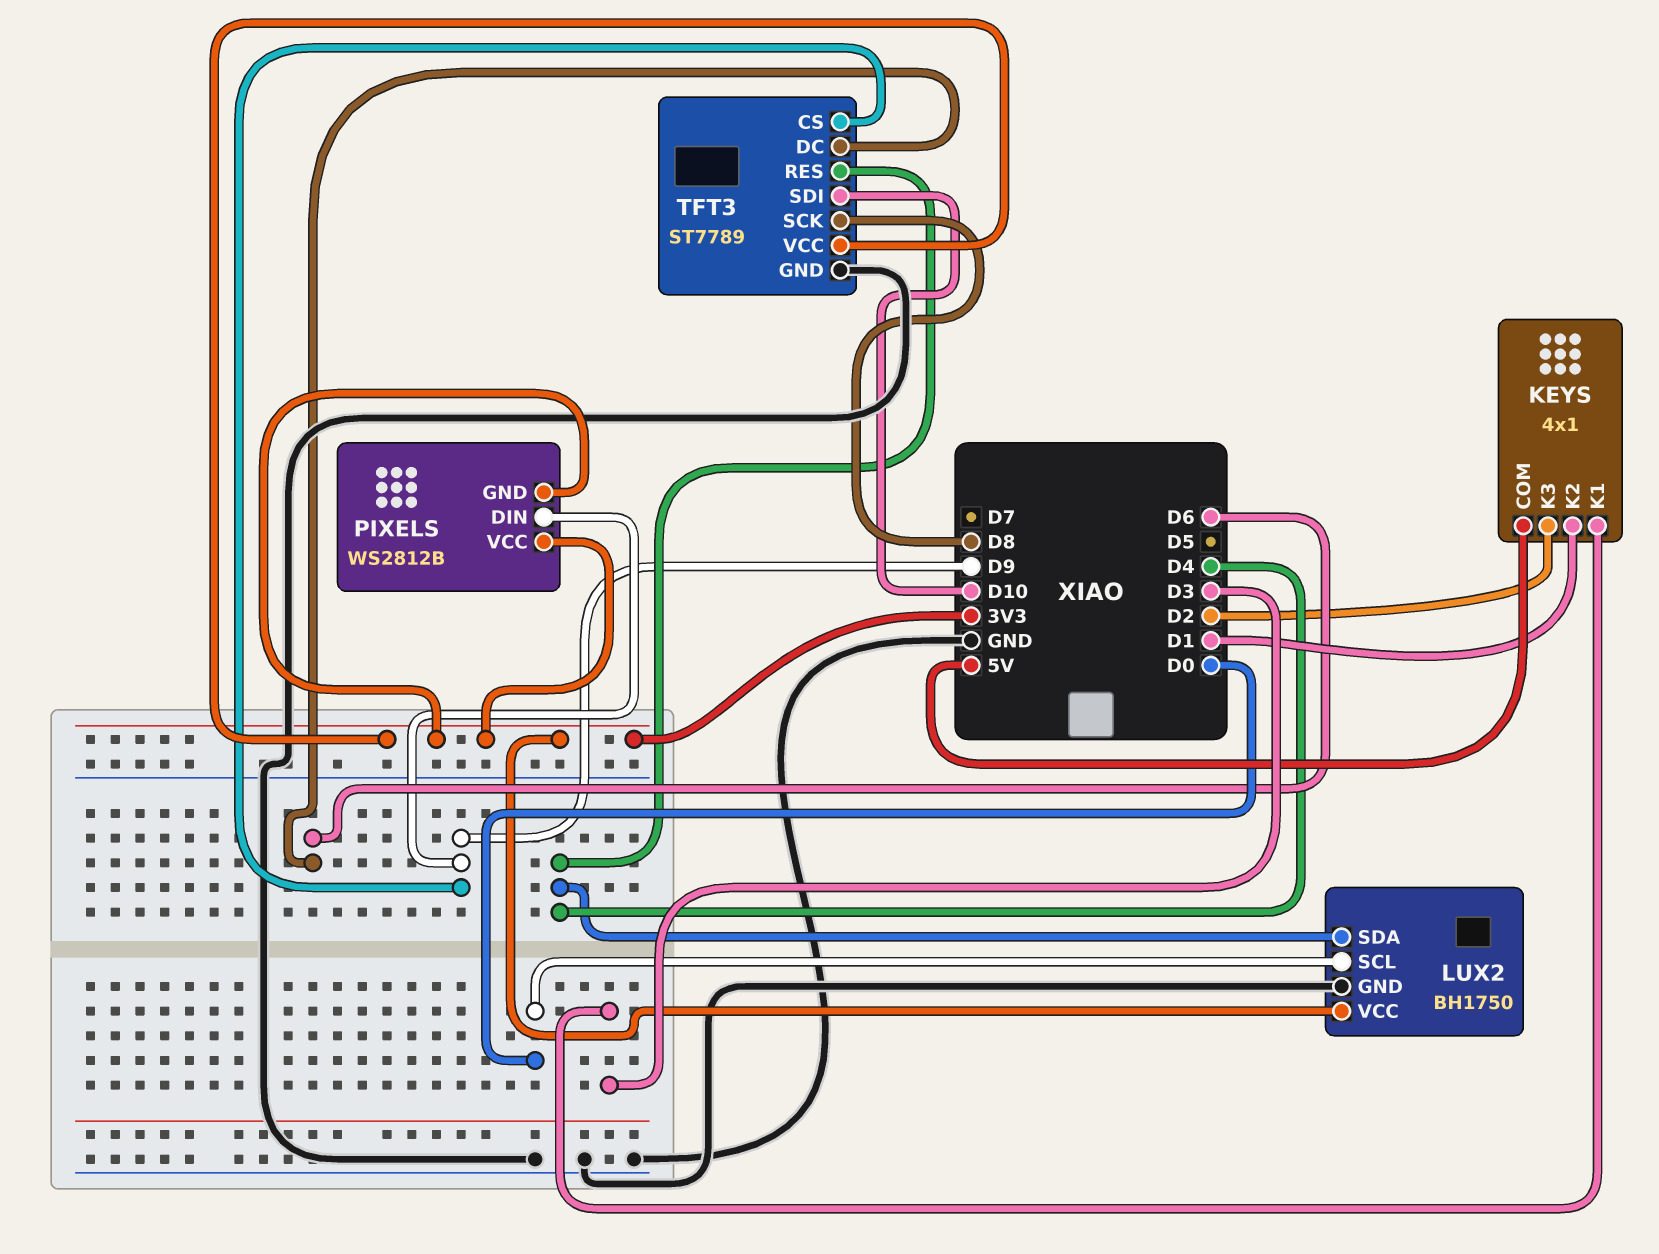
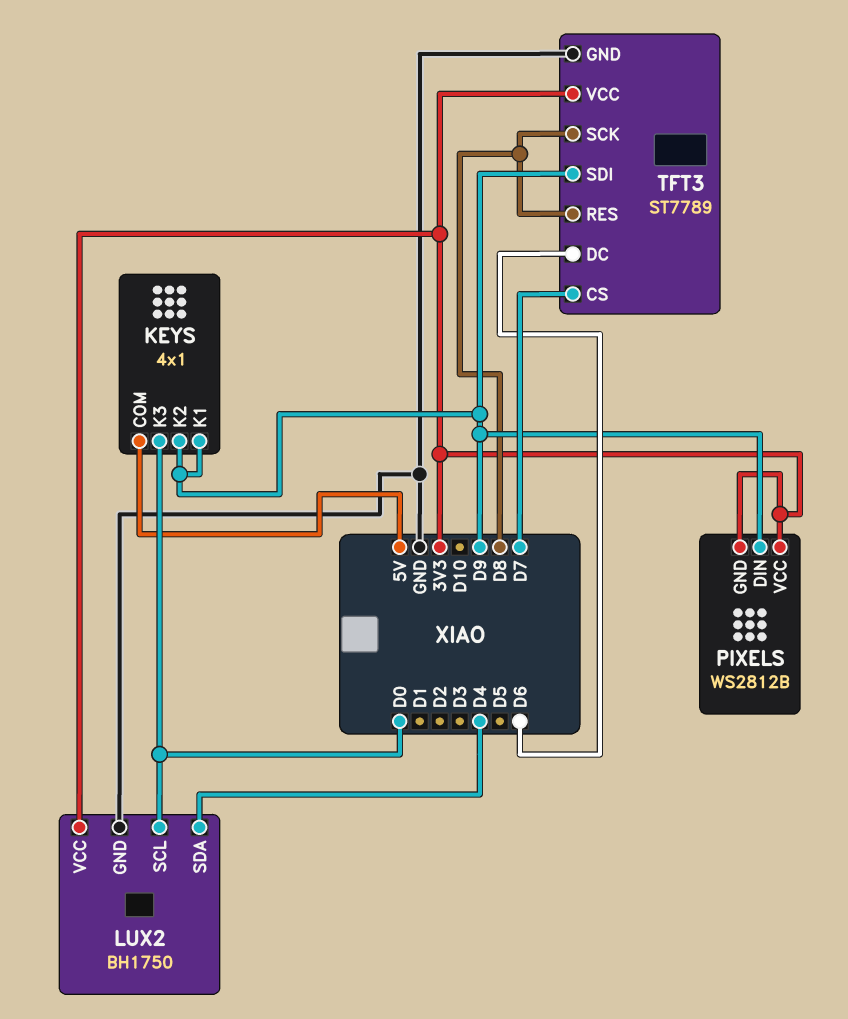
KEYS pin K1: D3 -> D9
KEYS pin K2: D1 -> D9
KEYS pin K3: D2 -> D0
TFT3 pin CS: D9 -> D7
TFT3 pin RES: D4 -> D8
TFT3 pin SDI: D10 -> D9

